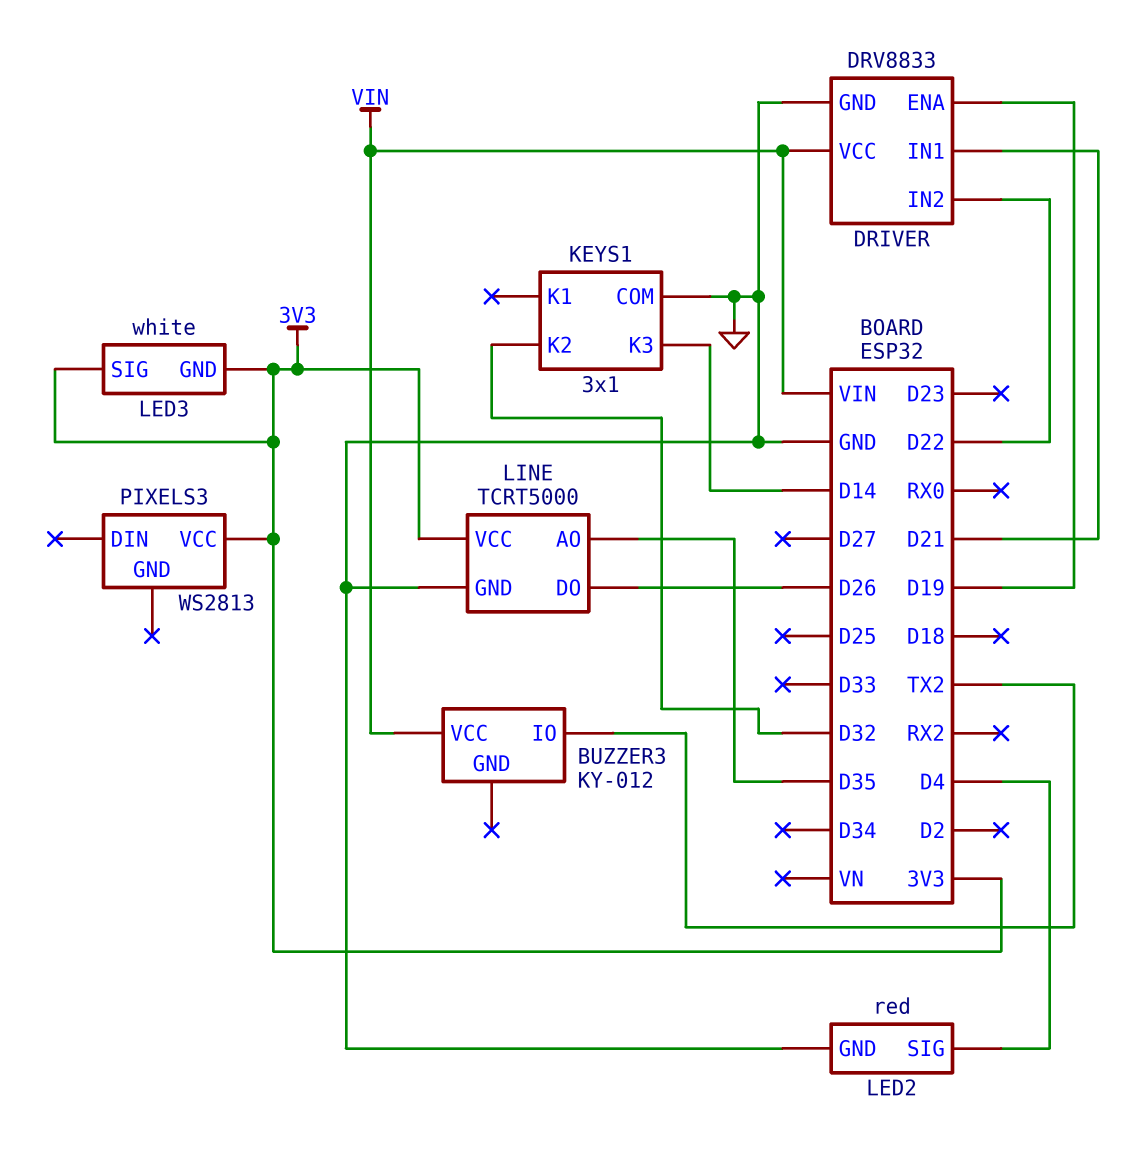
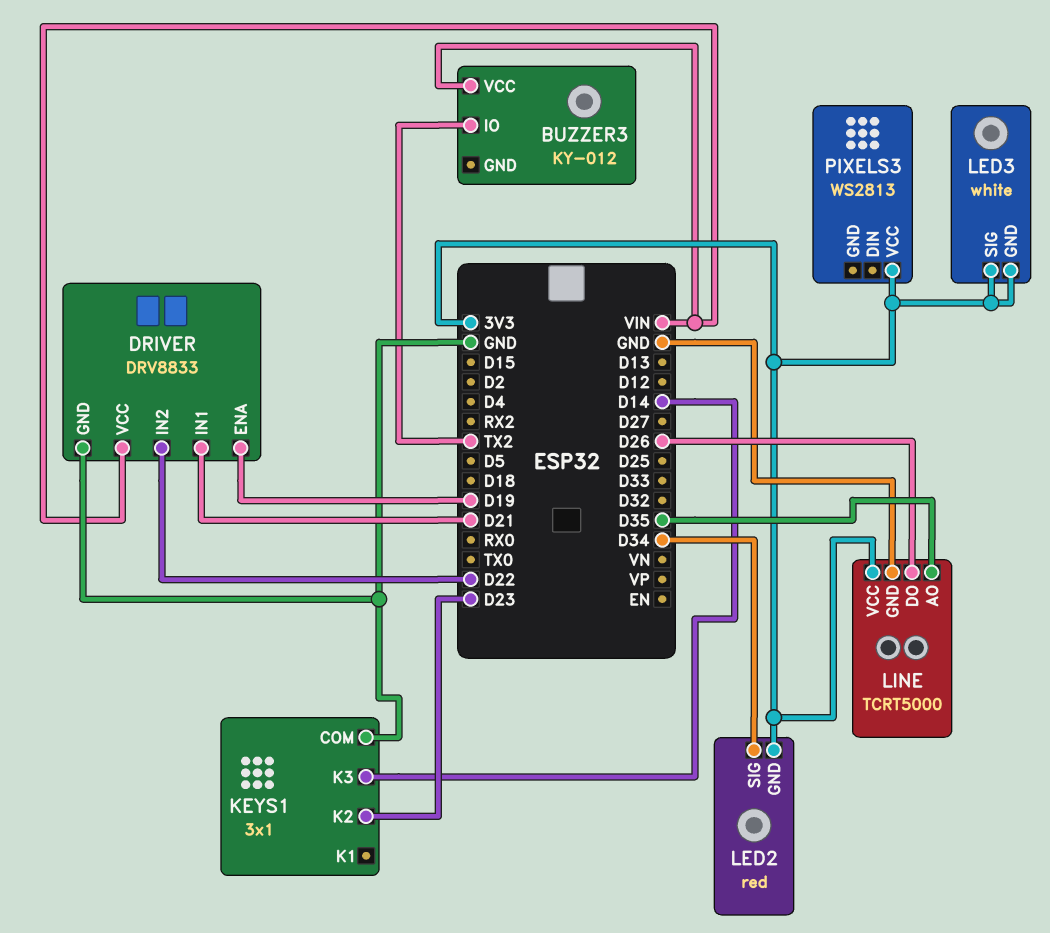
KEYS1 pin K2: D32 -> D23
LED2 pin GND: GND -> 3V3
LED2 pin SIG: D4 -> D34

